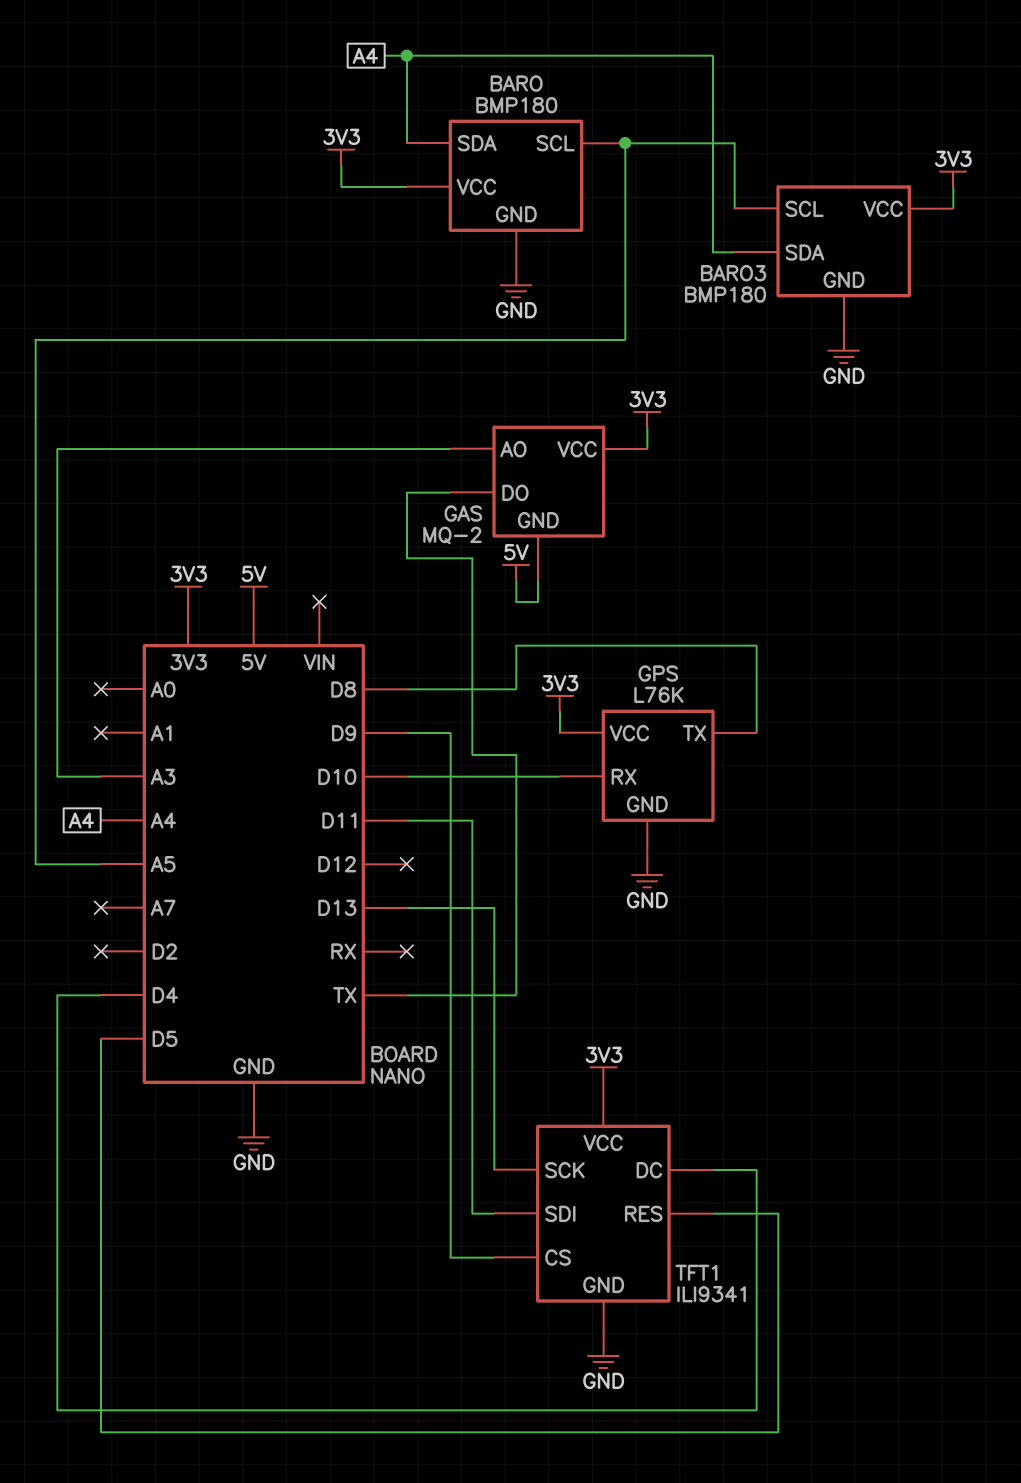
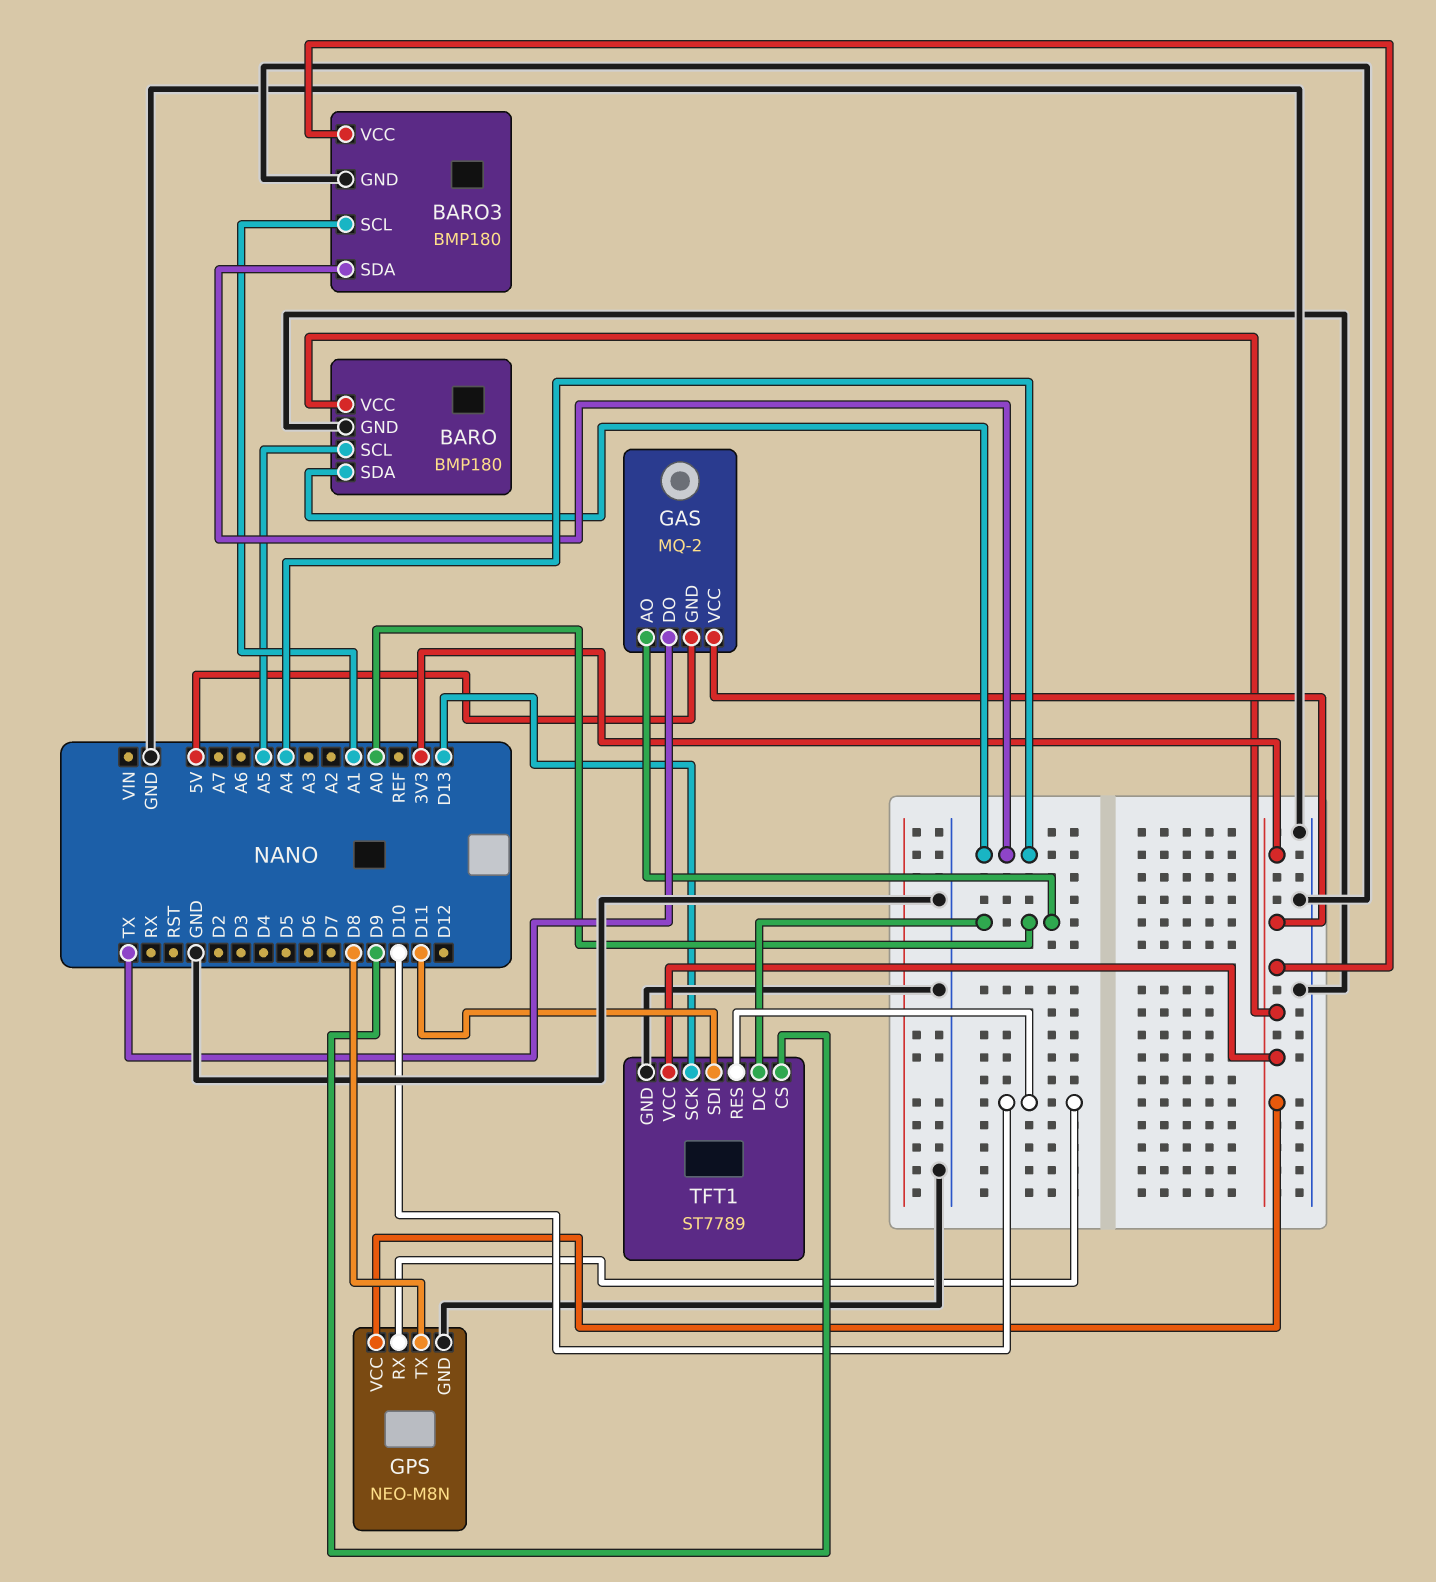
BARO3 pin SCL: A5 -> A1
GAS pin AO: A3 -> A0
GPS: L76K -> NEO-M8N
TFT1: ILI9341 -> ST7789
TFT1 pin DC: D4 -> A0
TFT1 pin RES: D5 -> D10

